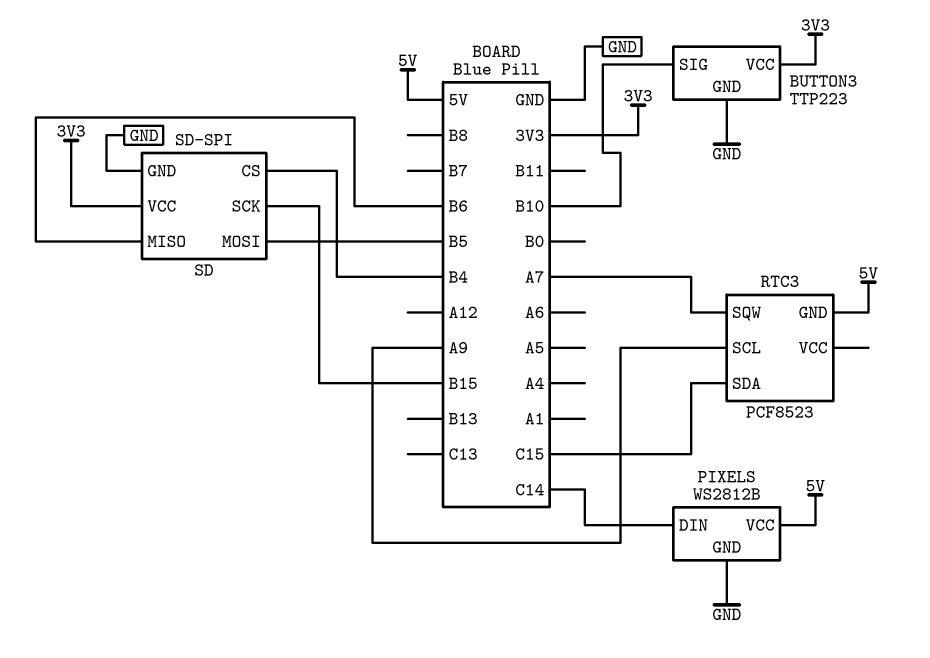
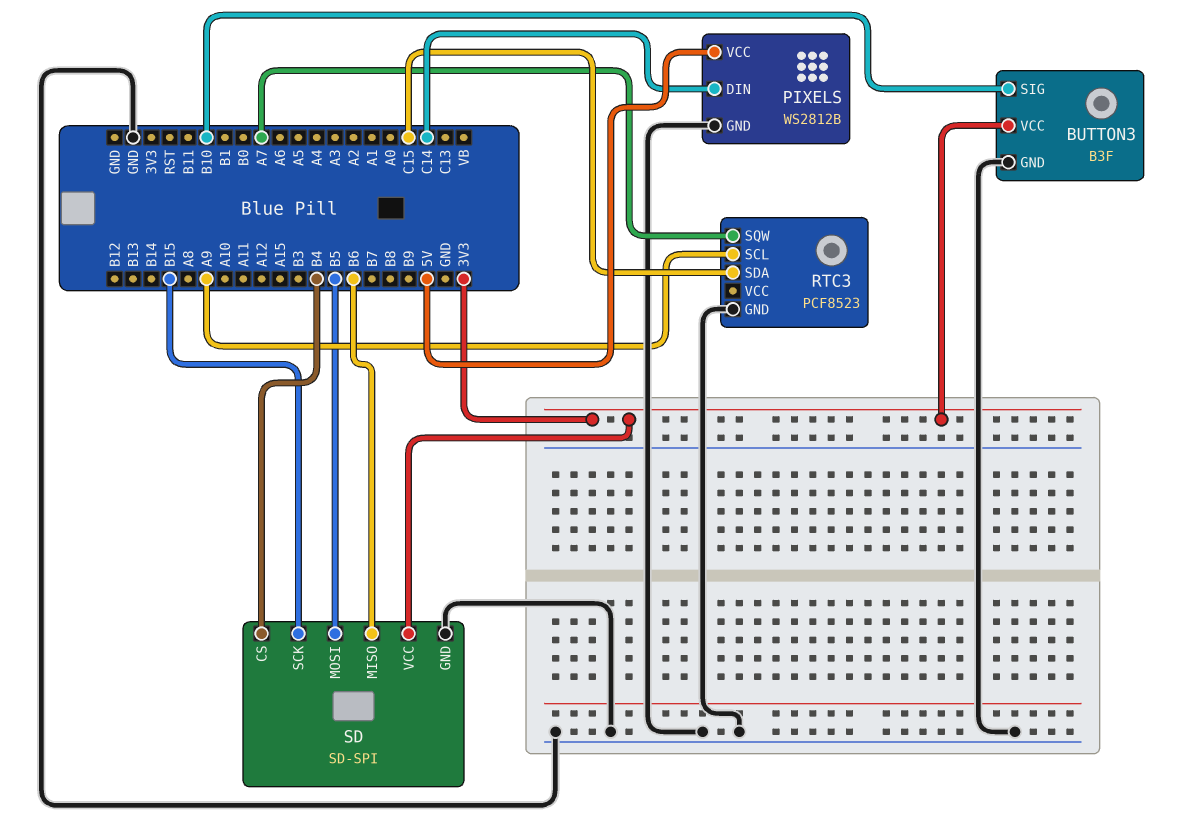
BUTTON3: TTP223 -> B3F
RTC3 pin GND: 5V -> GND

